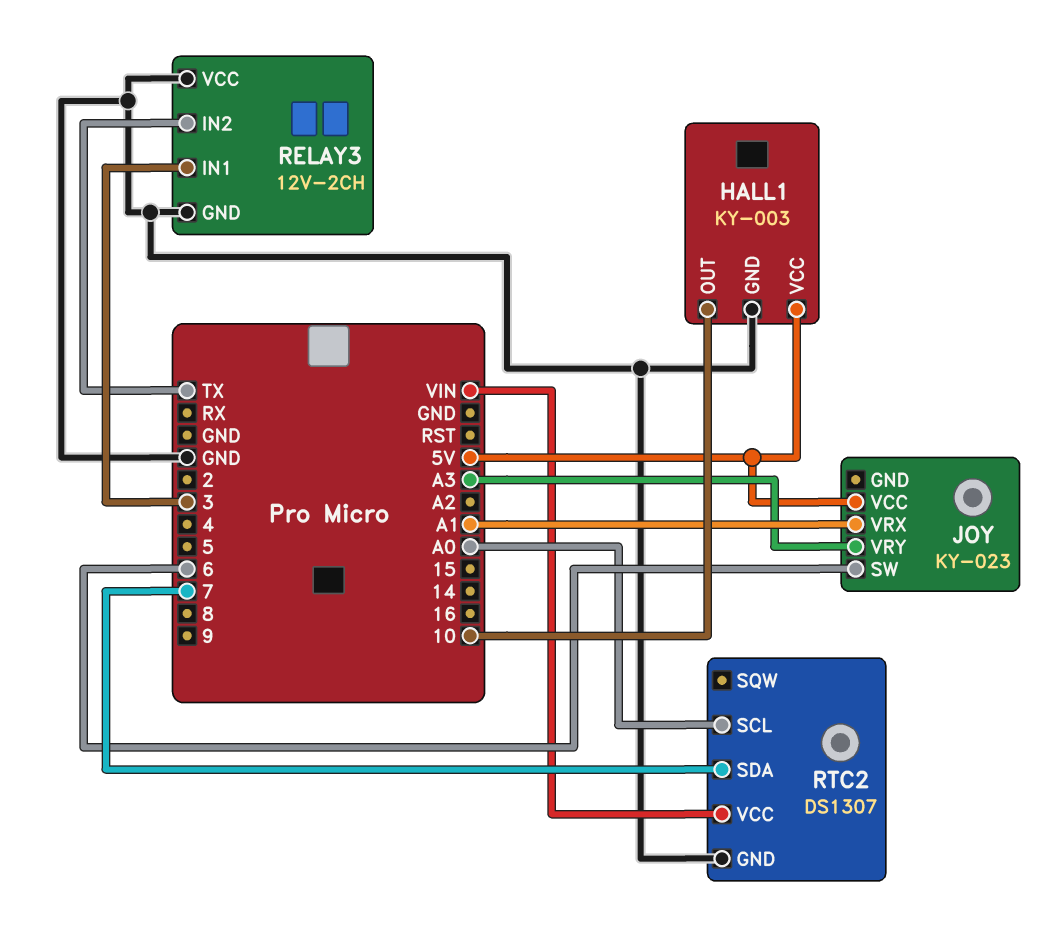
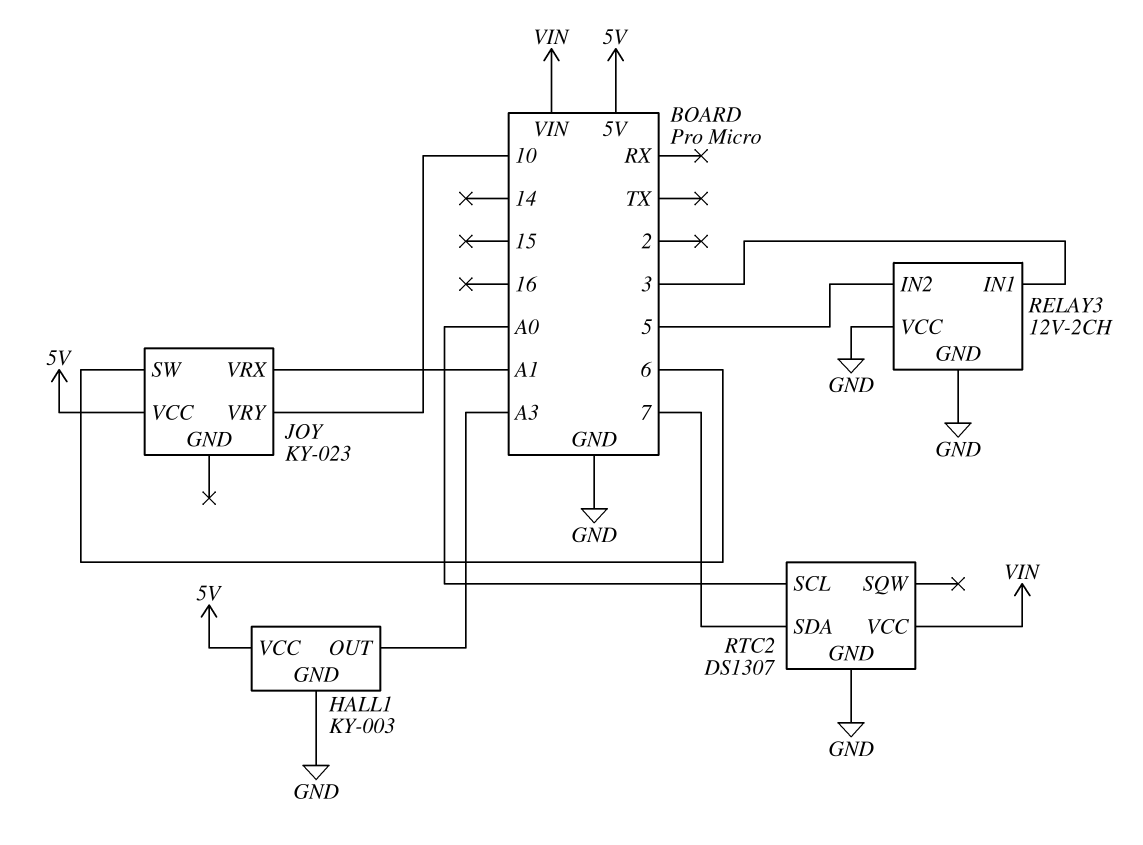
HALL1 pin OUT: 10 -> A3
JOY pin VRY: A3 -> 10
RELAY3 pin IN2: TX -> 5

